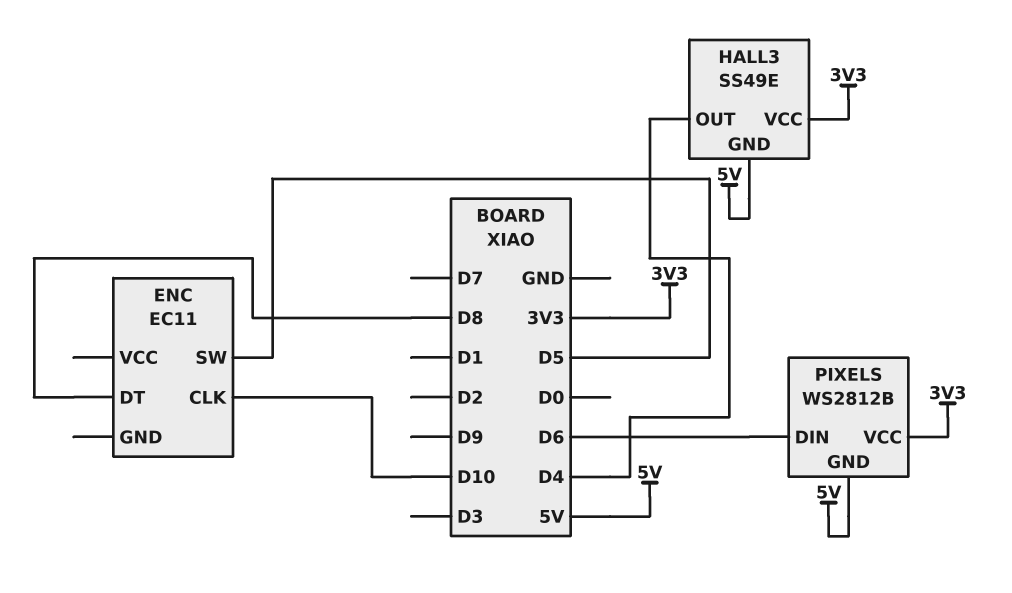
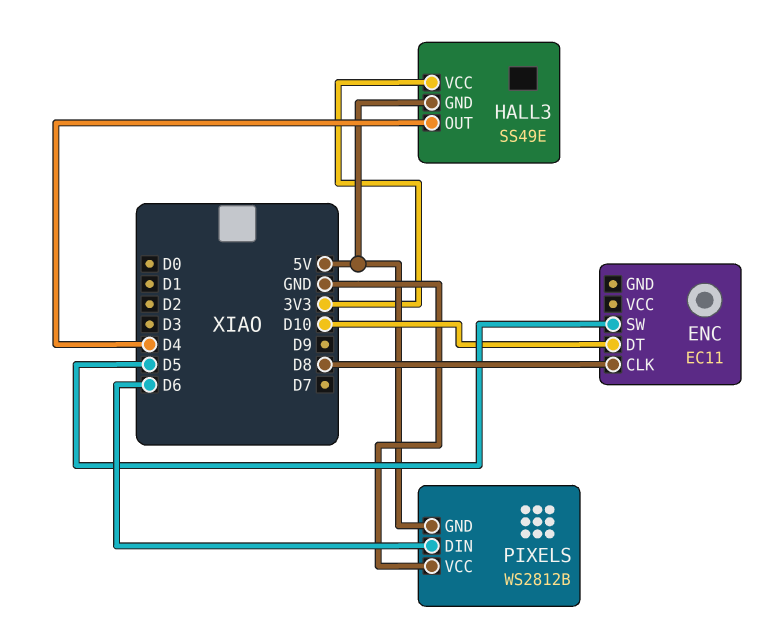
ENC pin CLK: D10 -> D8
ENC pin DT: D8 -> D10
PIXELS pin VCC: 3V3 -> GND

